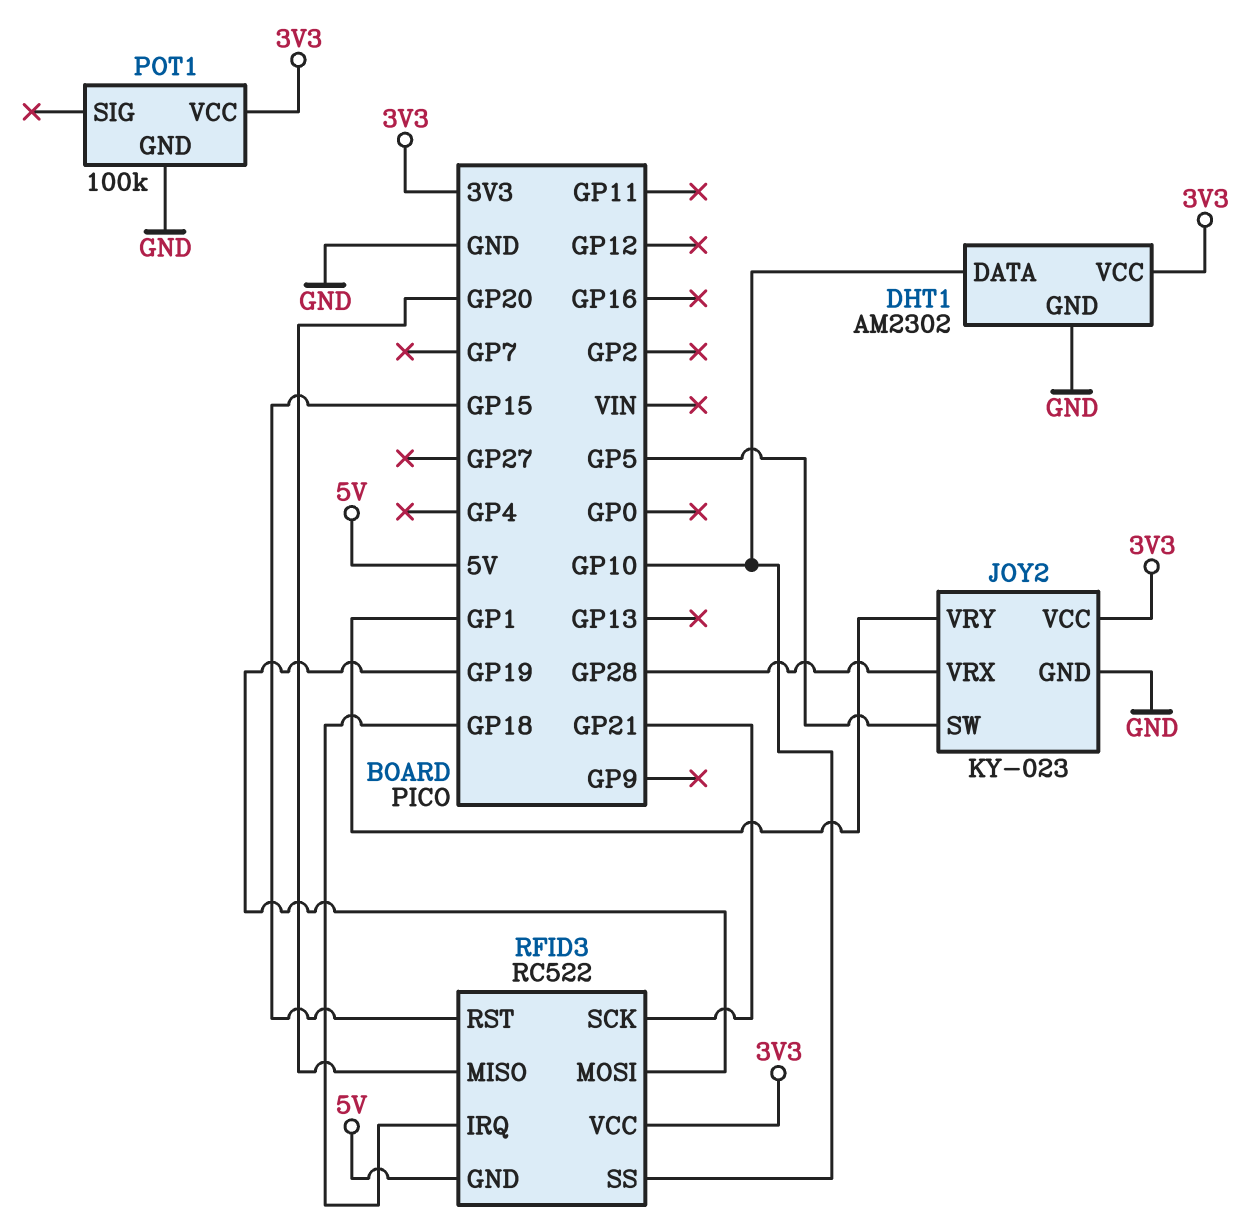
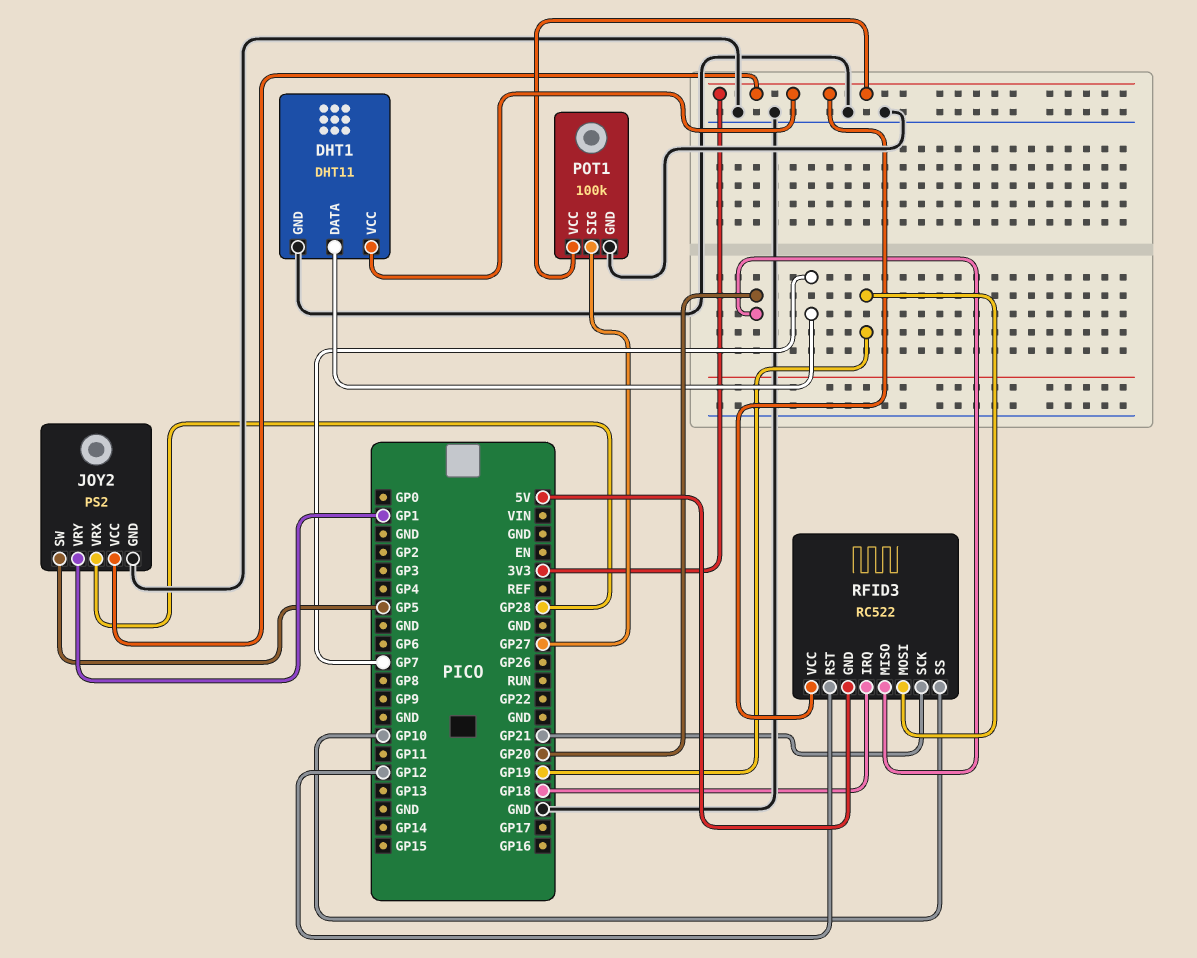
DHT1: AM2302 -> DHT11
DHT1 pin DATA: GP10 -> GP7
JOY2: KY-023 -> PS2
POT1 pin SIG: none -> GP27
RFID3 pin RST: GP15 -> GP12

